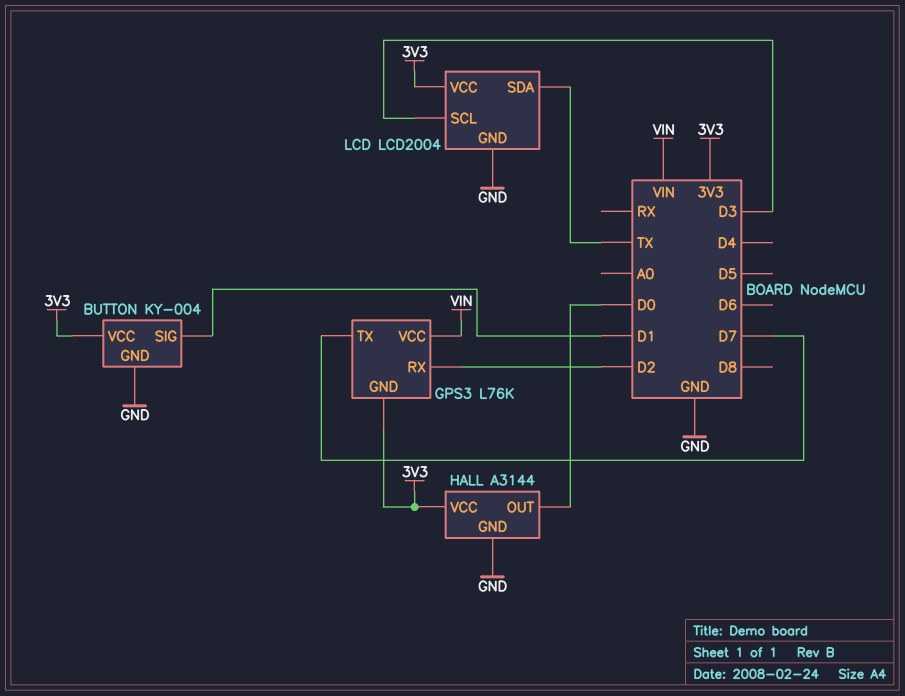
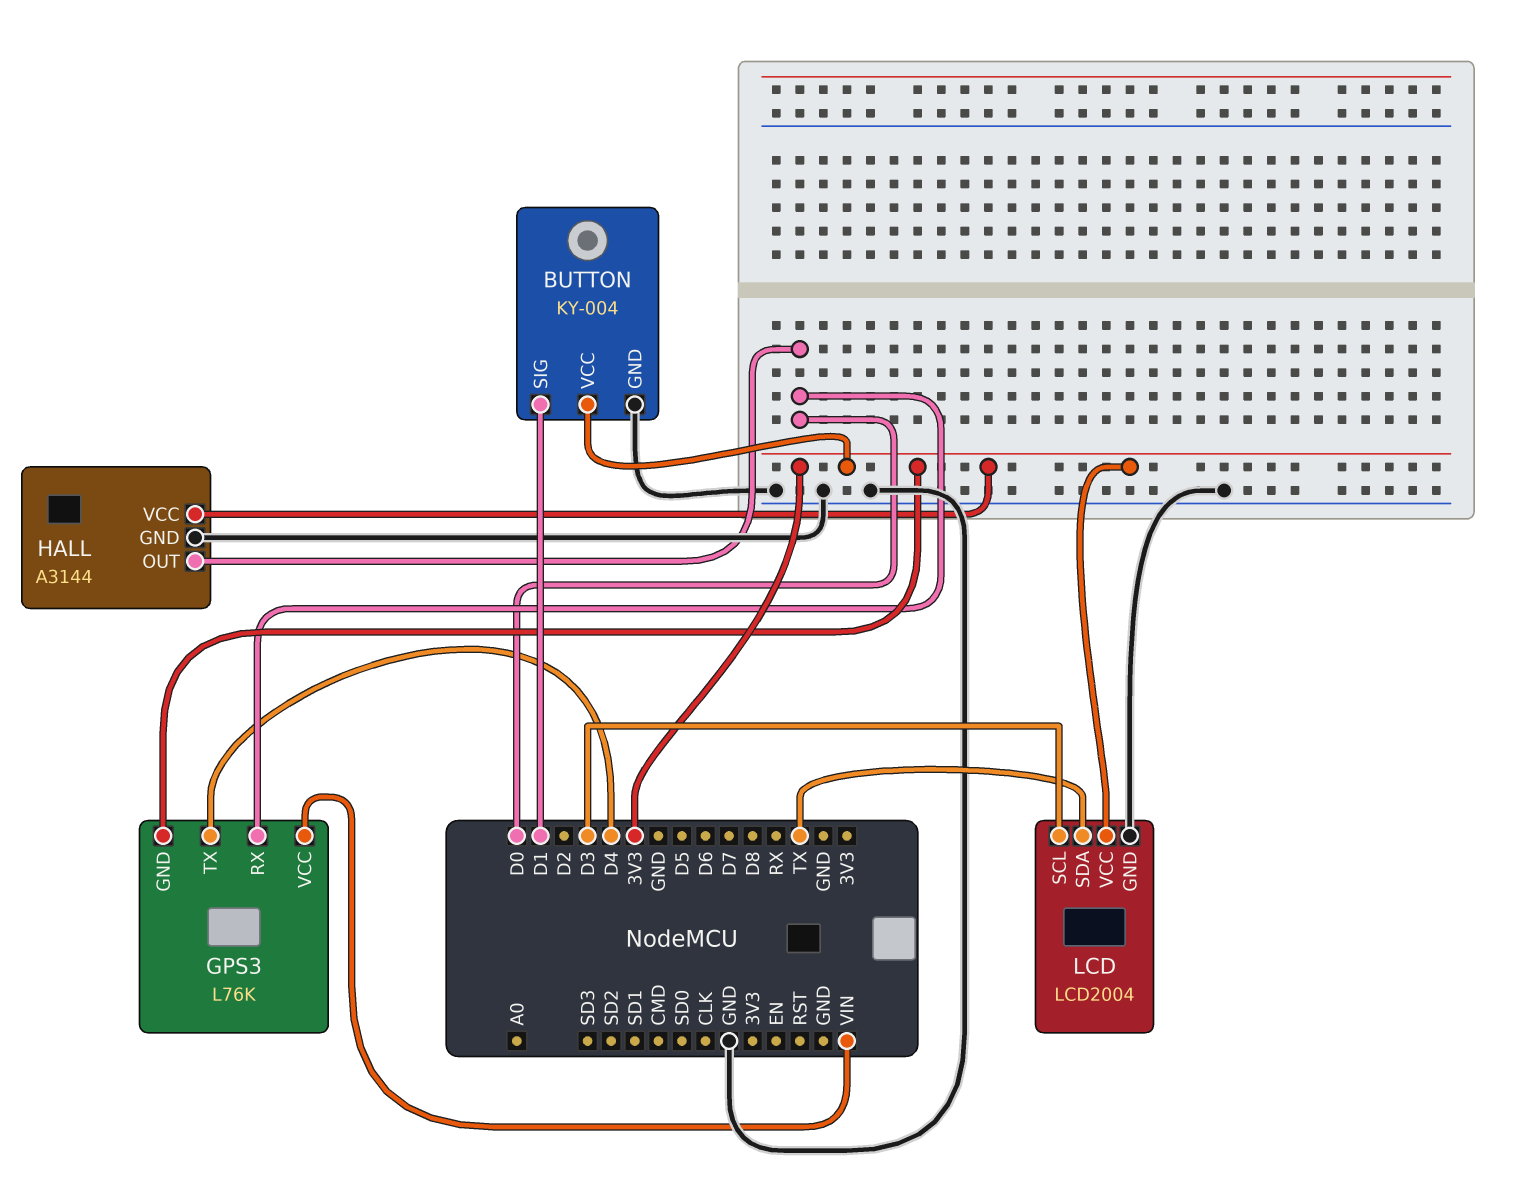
GPS3 pin RX: D2 -> D0
GPS3 pin TX: D7 -> D4

